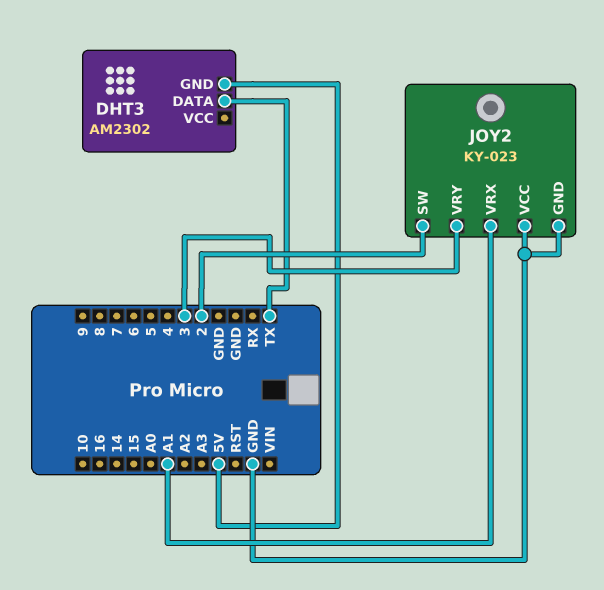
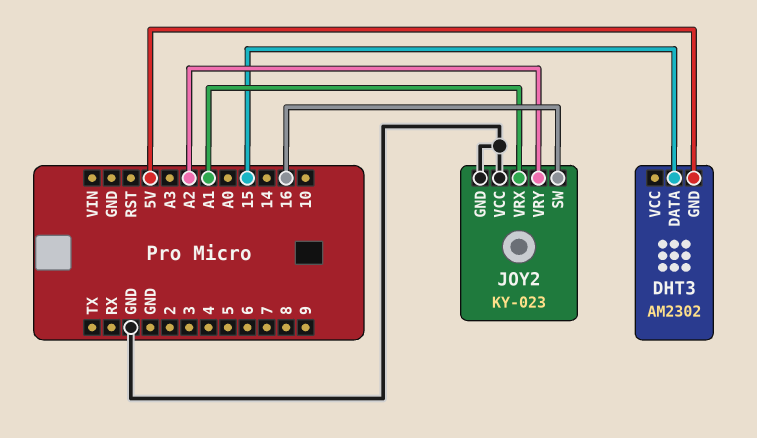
DHT3 pin DATA: TX -> 15
JOY2 pin SW: 2 -> 16
JOY2 pin VRY: 3 -> A2

